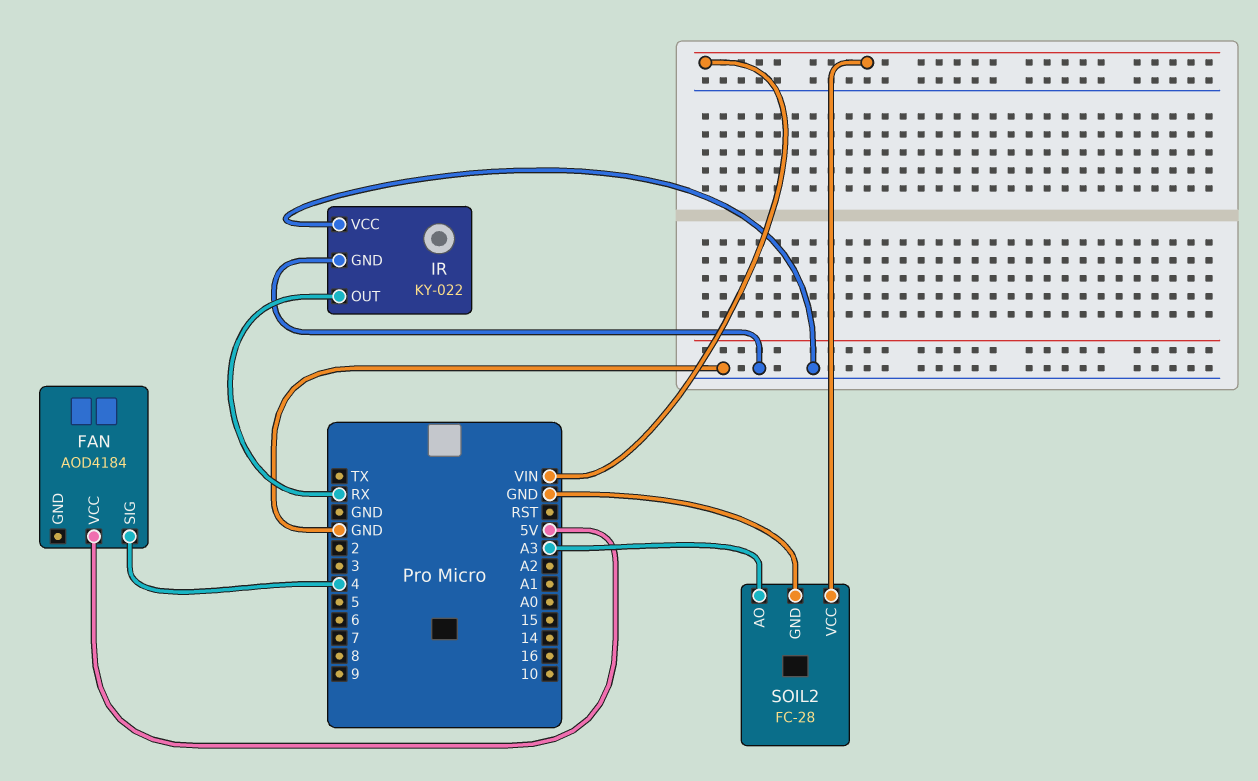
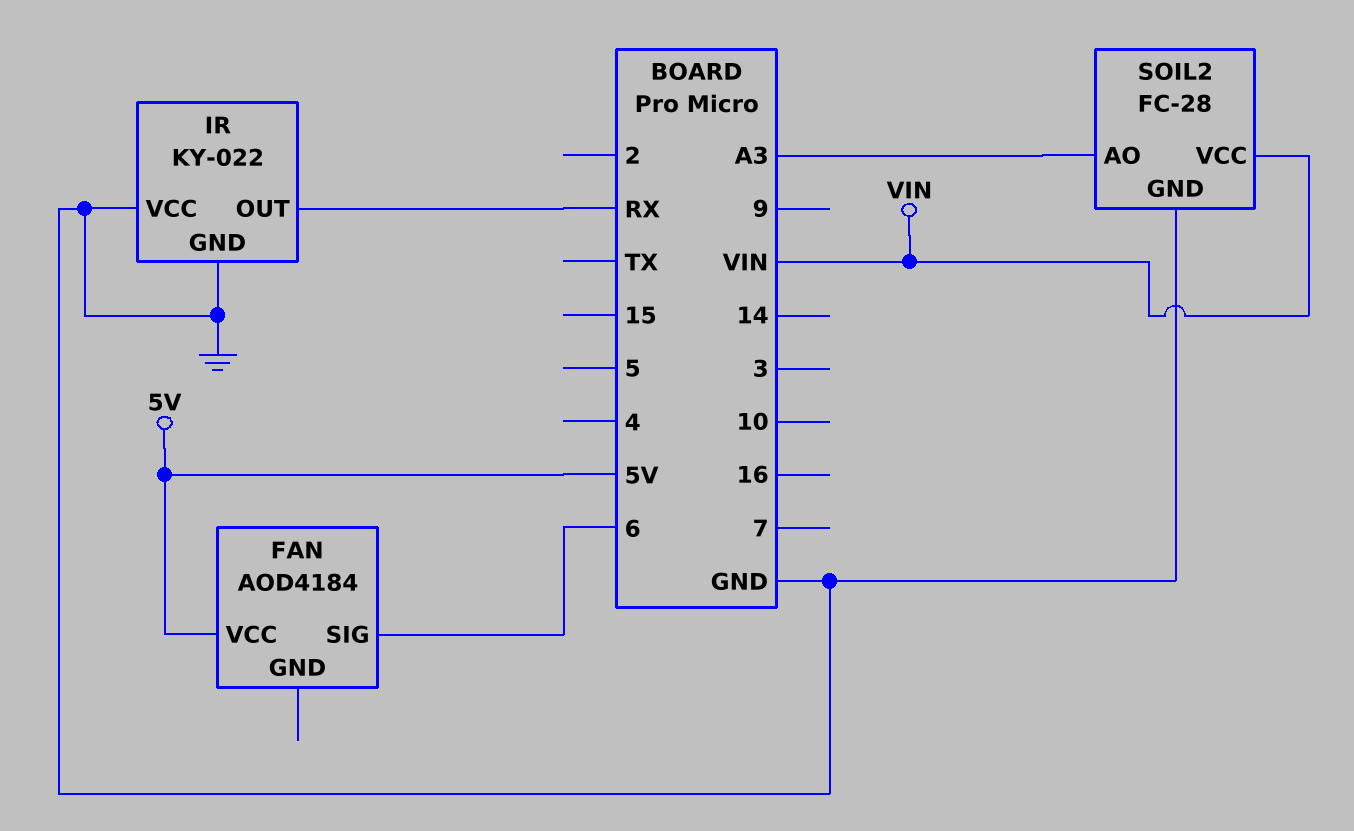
FAN pin SIG: 4 -> 6

